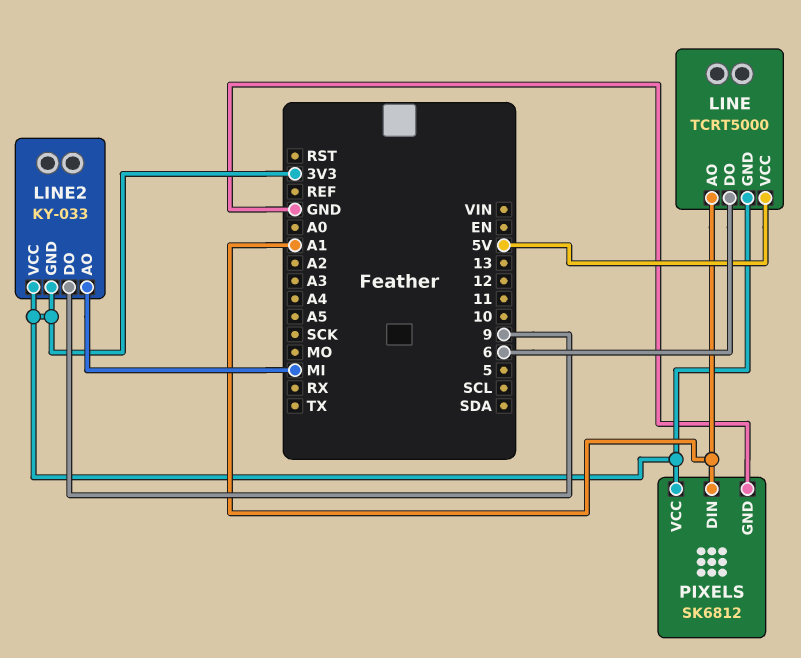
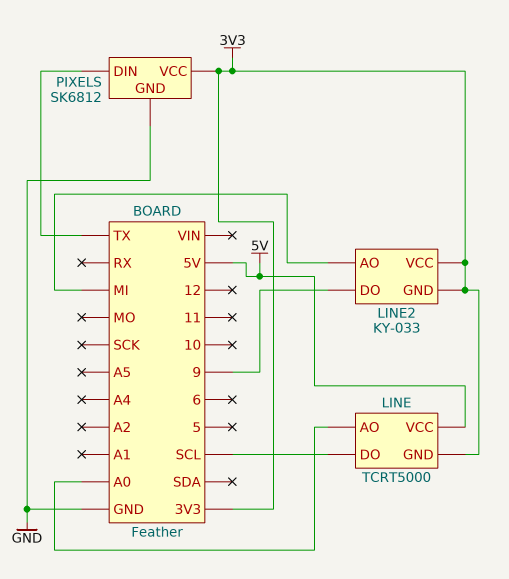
LINE pin AO: A1 -> A0
LINE pin DO: 6 -> SCL
PIXELS pin DIN: A1 -> TX

